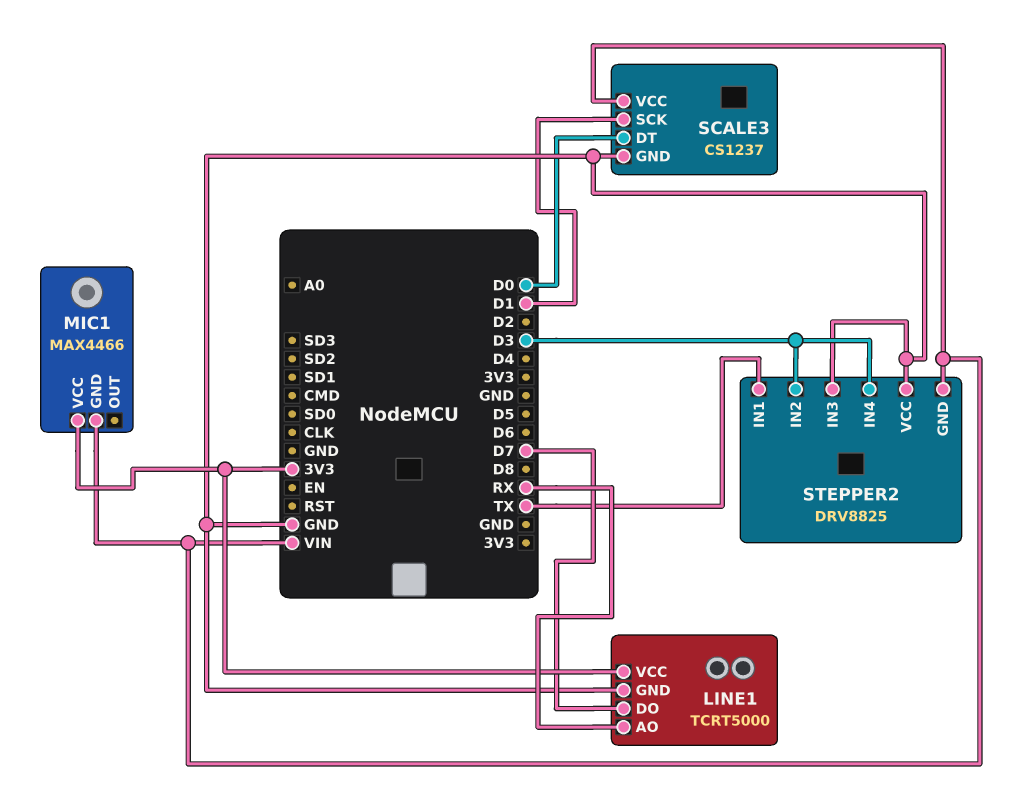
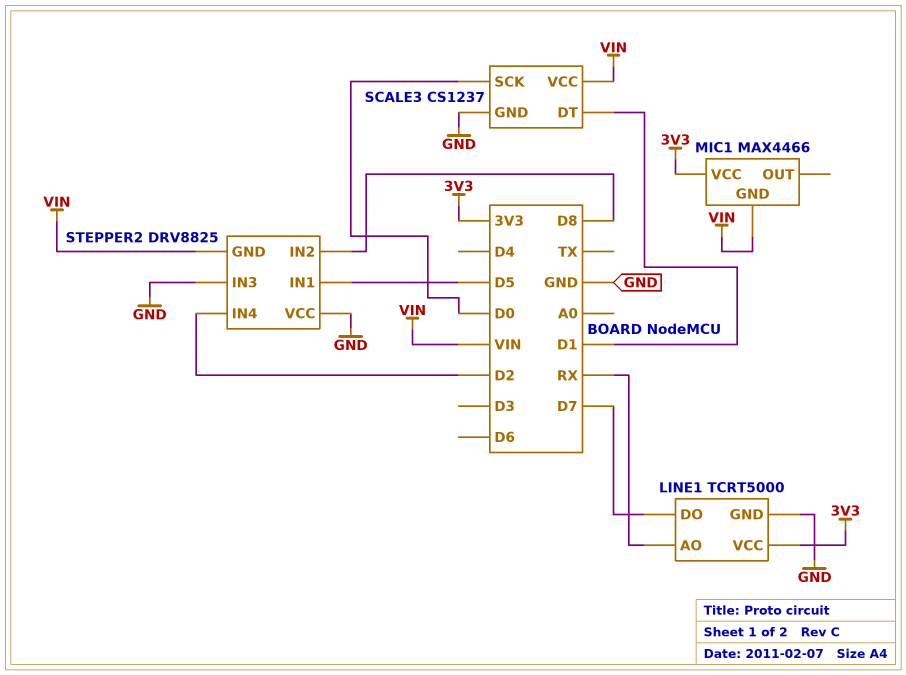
SCALE3 pin DT: D0 -> D1
SCALE3 pin SCK: D1 -> D0
STEPPER2 pin IN1: TX -> D5
STEPPER2 pin IN2: D3 -> D8
STEPPER2 pin IN4: D3 -> D2

